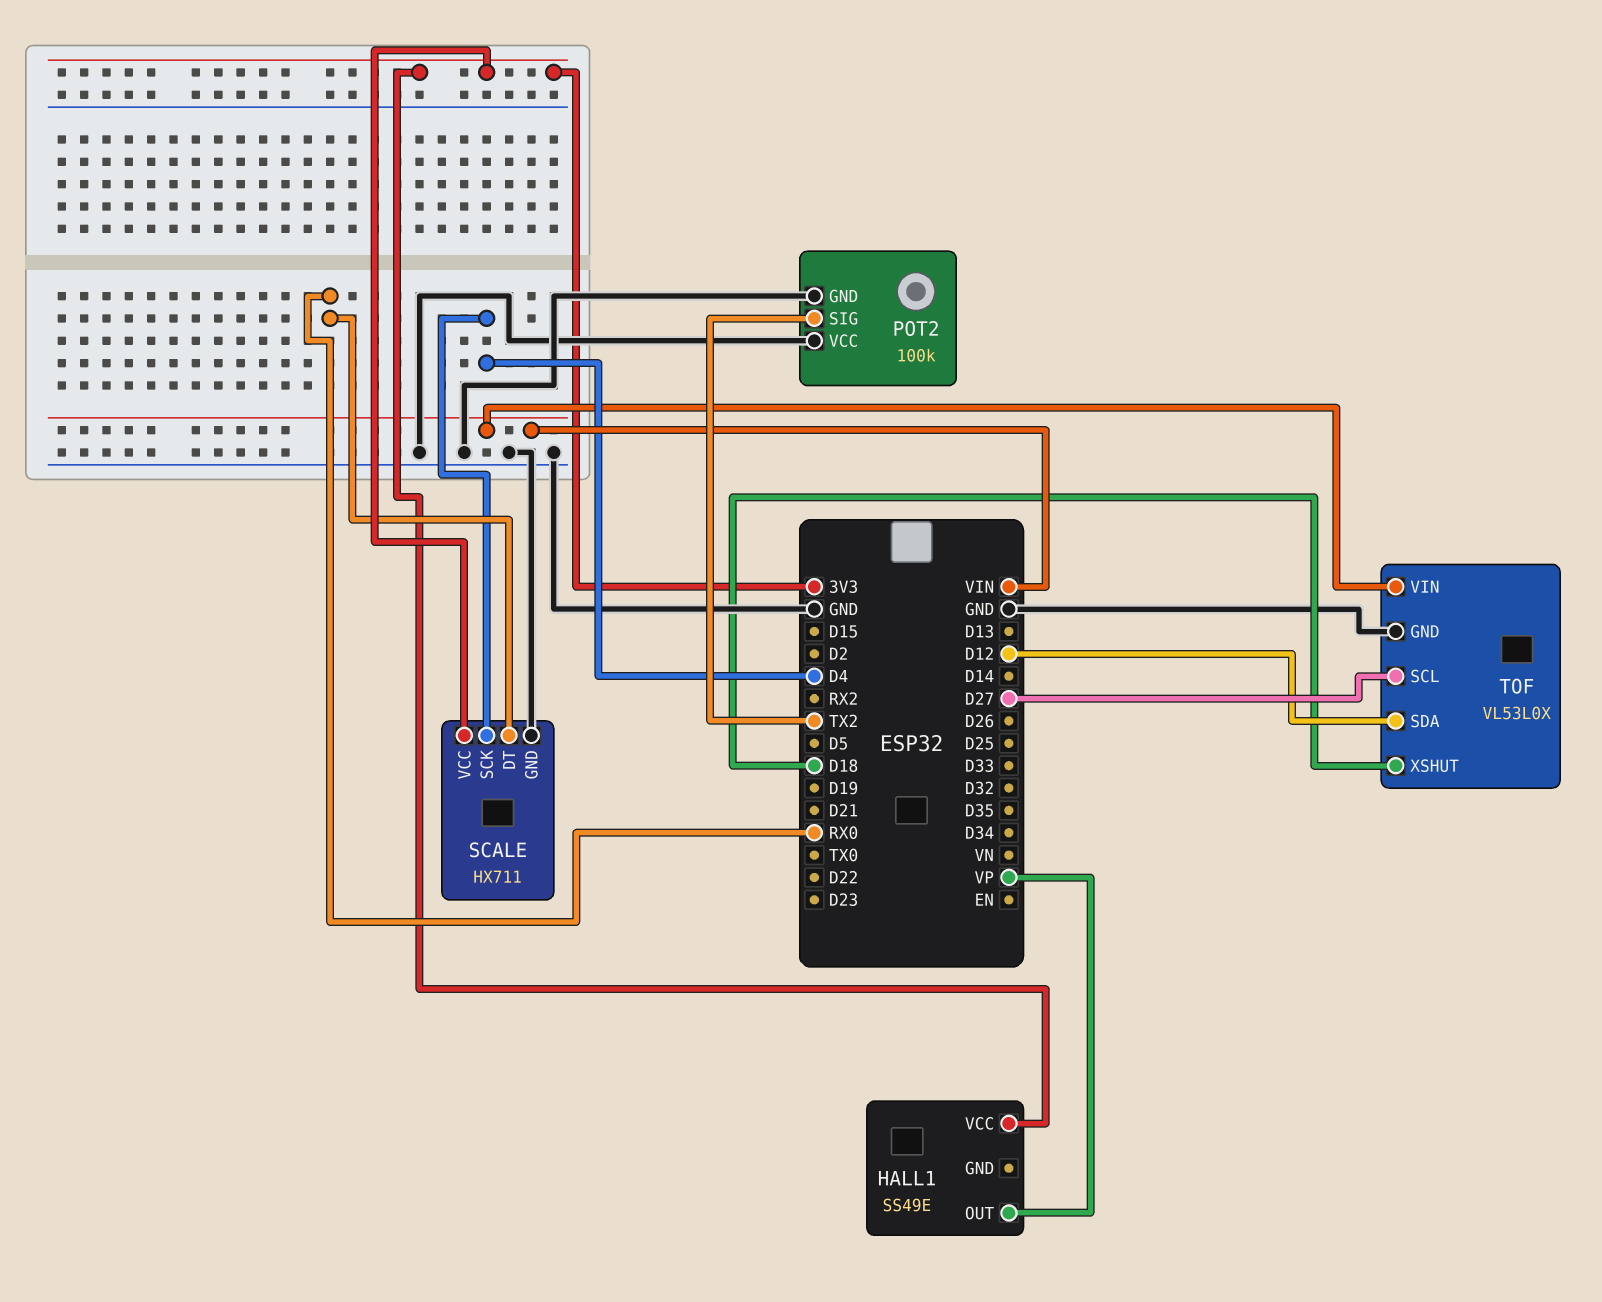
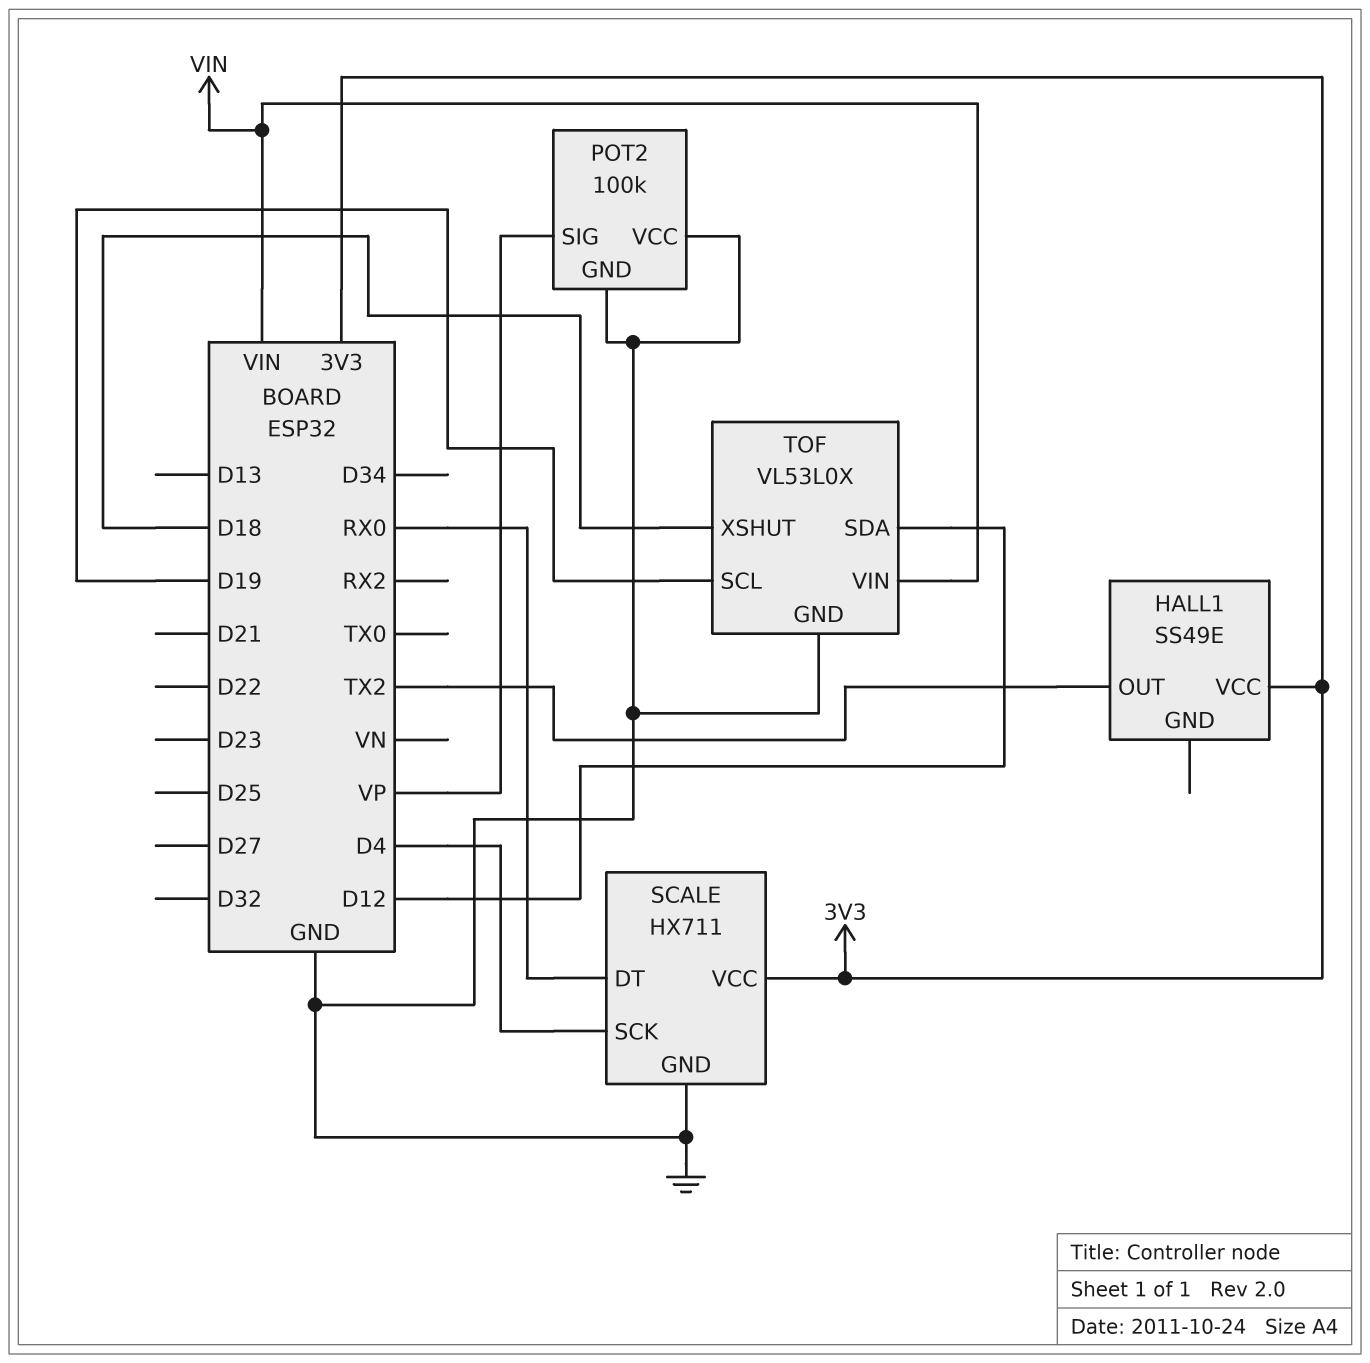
HALL1 pin OUT: VP -> TX2
POT2 pin SIG: TX2 -> VP
TOF pin SCL: D27 -> D19

